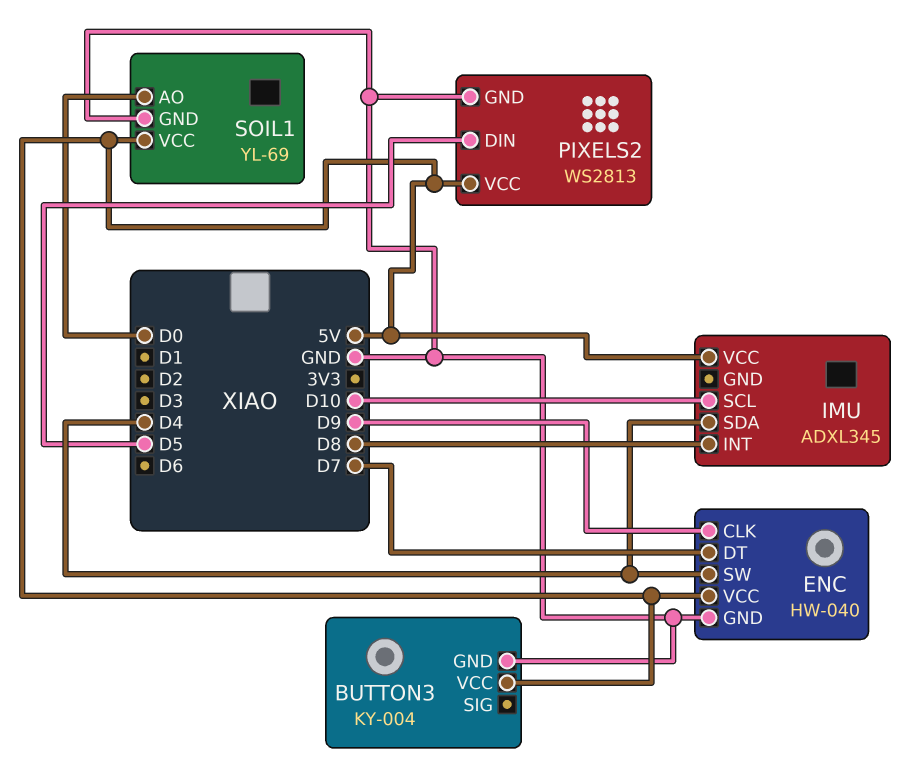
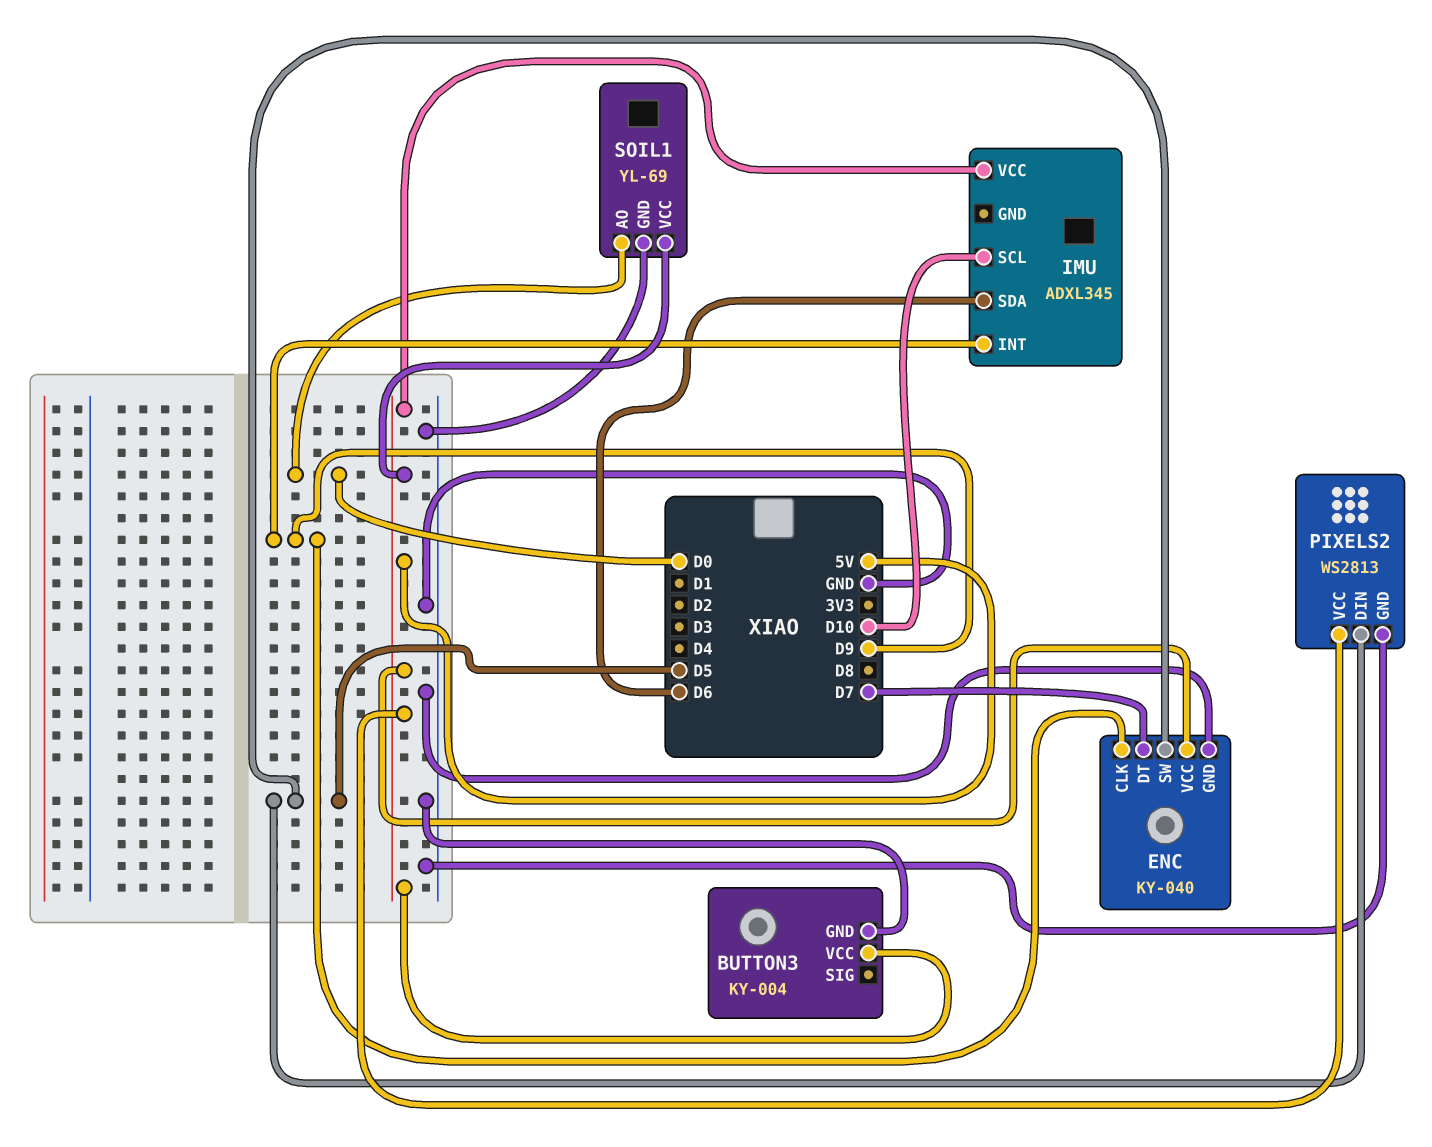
ENC: HW-040 -> KY-040
ENC pin SW: D4 -> D5
IMU pin INT: D8 -> D9
IMU pin SDA: D4 -> D6

